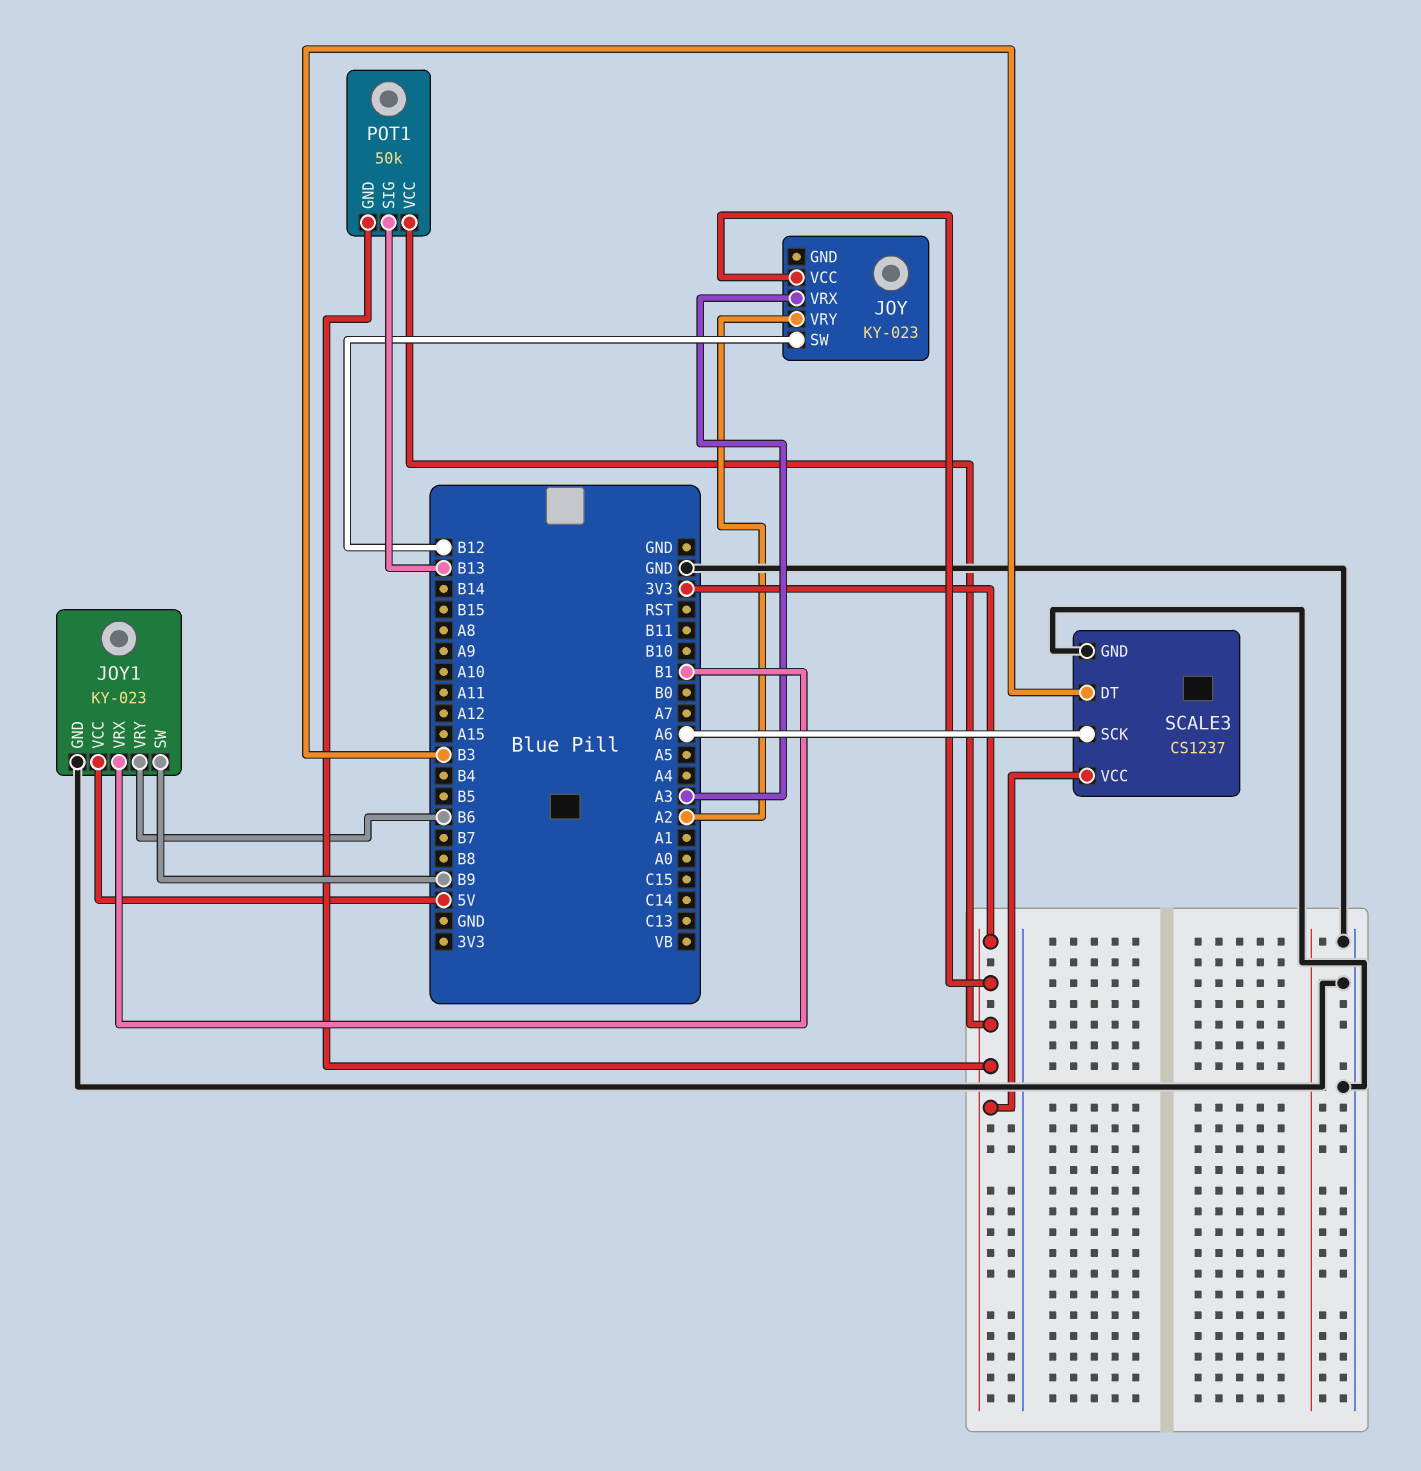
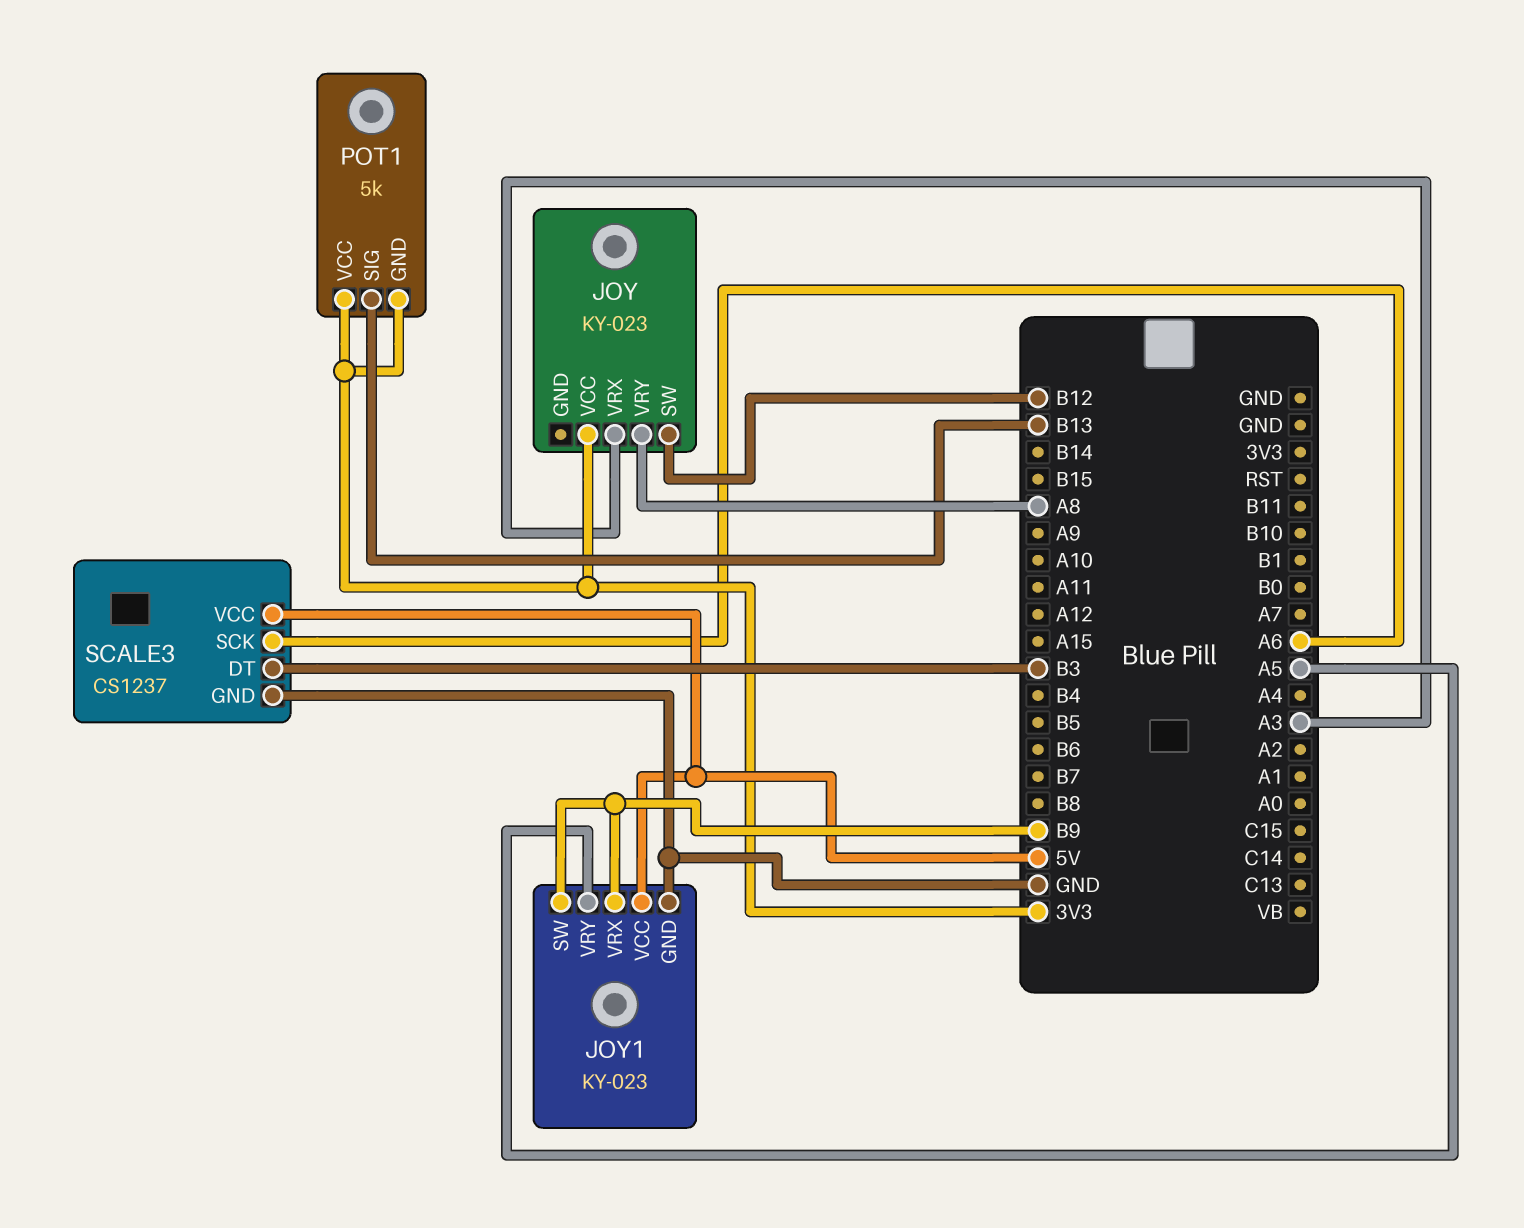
JOY pin VRY: A2 -> A8
JOY1 pin VRX: B1 -> B9
JOY1 pin VRY: B6 -> A5
POT1: 50k -> 5k
SCALE3 pin VCC: 3V3 -> 5V

